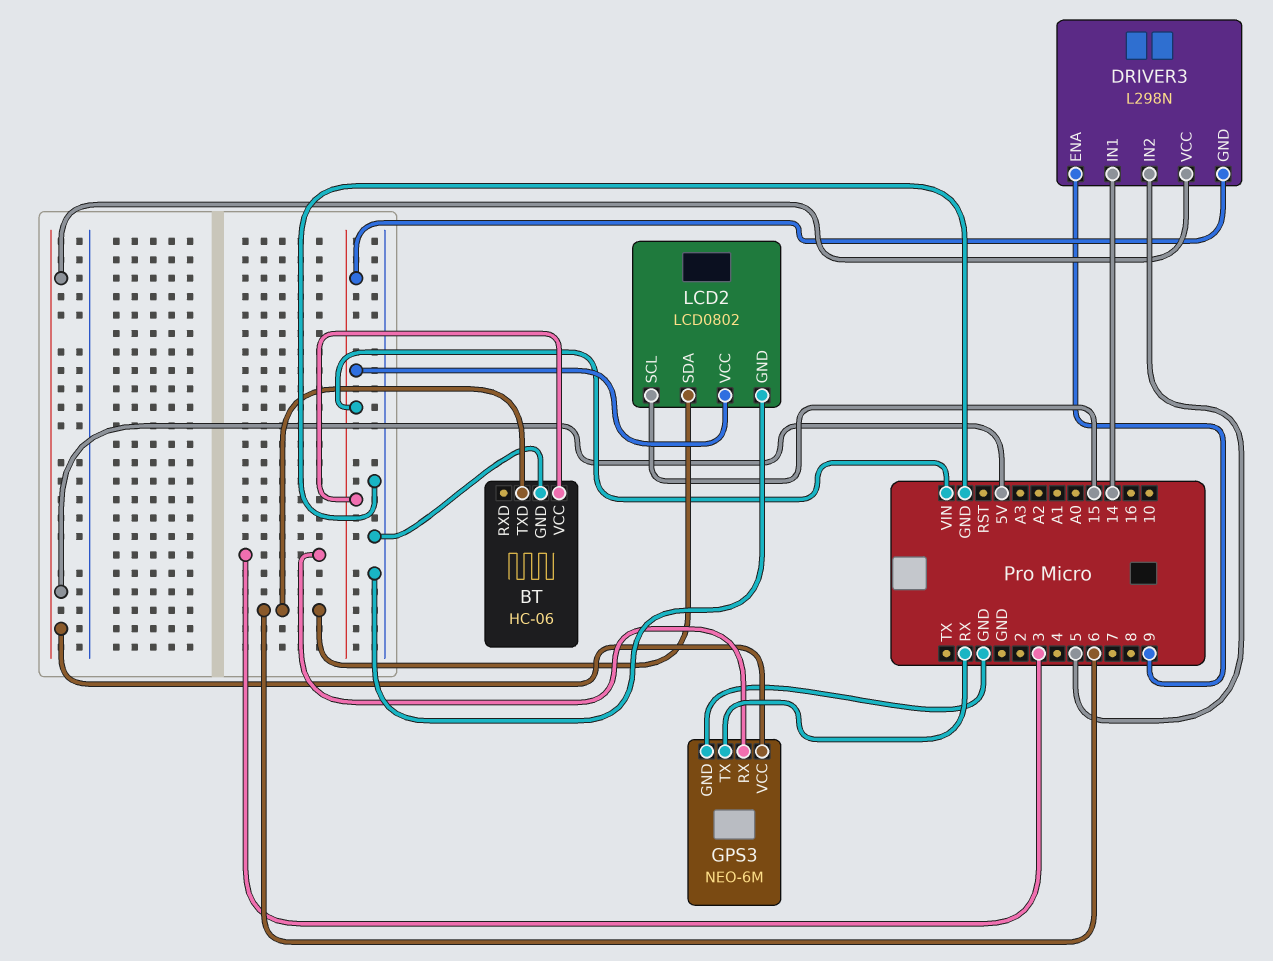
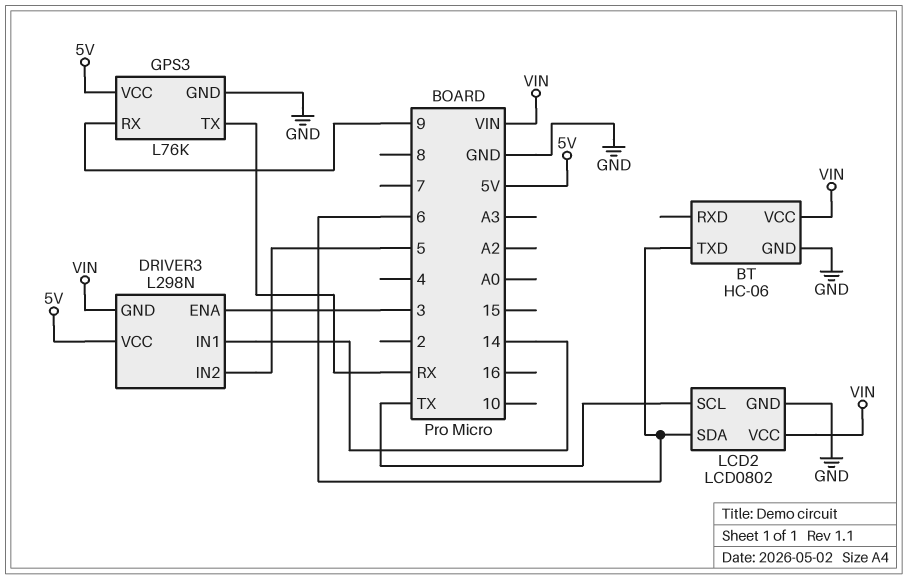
DRIVER3 pin ENA: 9 -> 3
GPS3: NEO-6M -> L76K
GPS3 pin RX: 3 -> 9
LCD2 pin SCL: 15 -> TX

